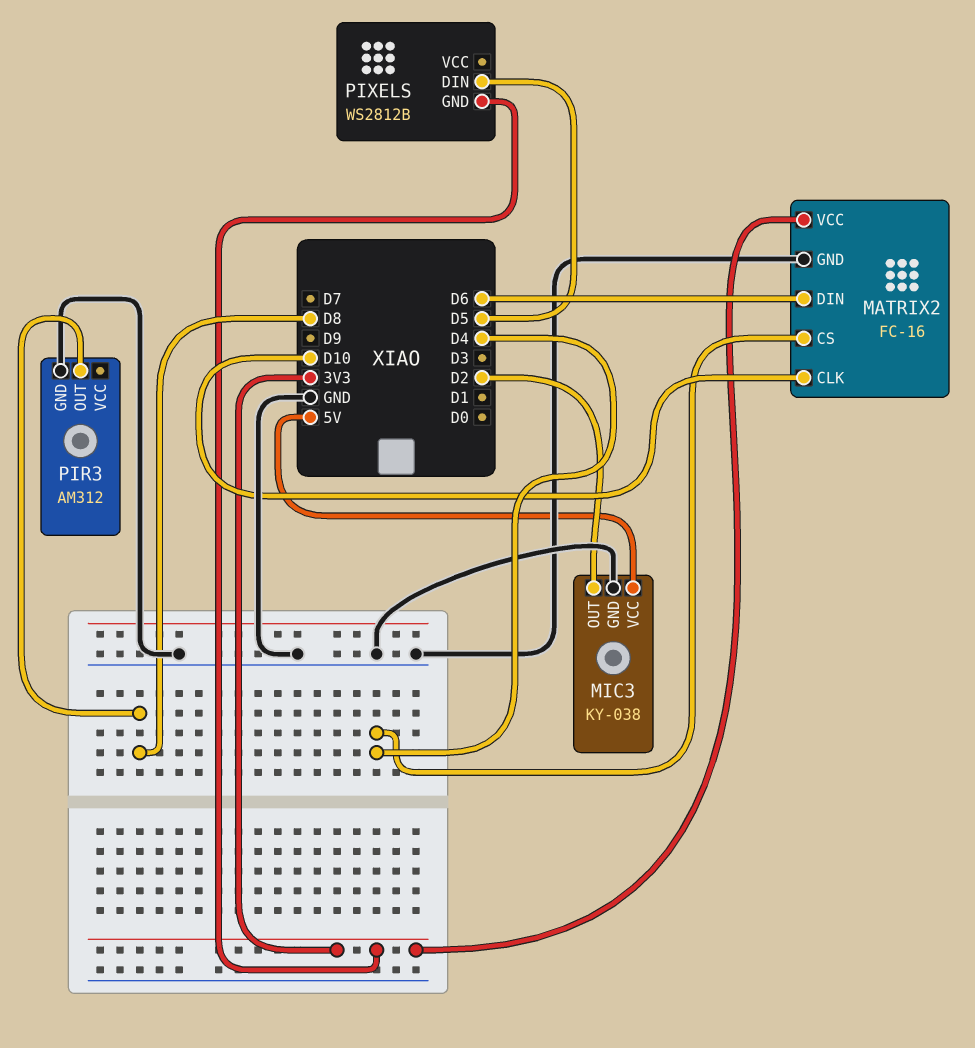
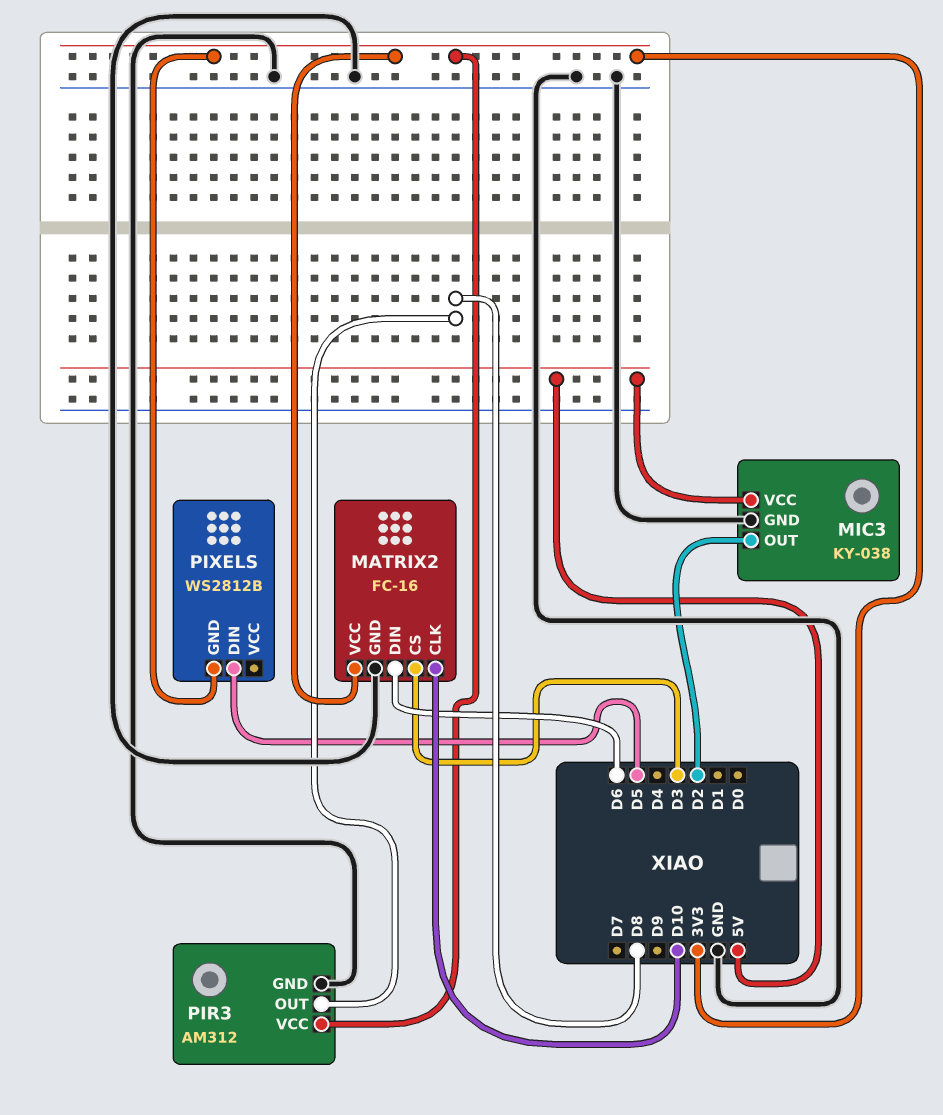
MATRIX2 pin CS: D4 -> D3
PIR3 pin VCC: none -> 3V3

